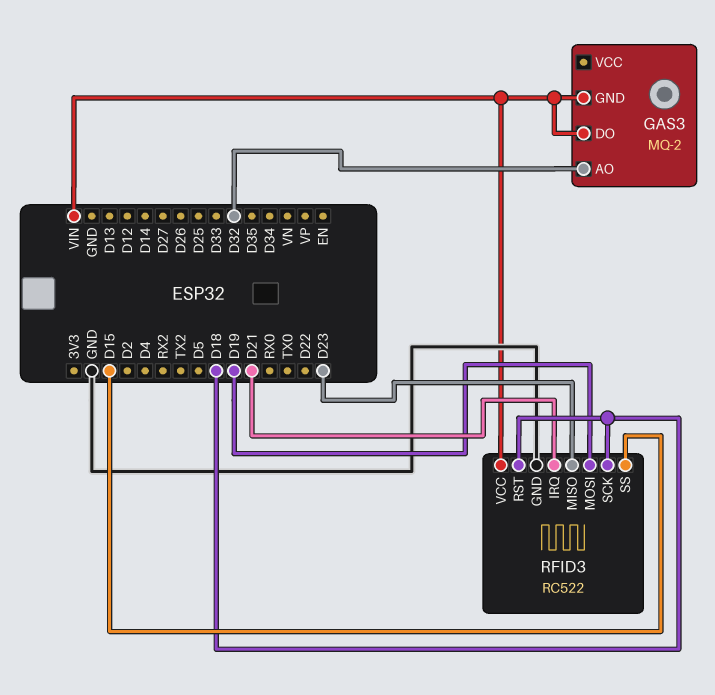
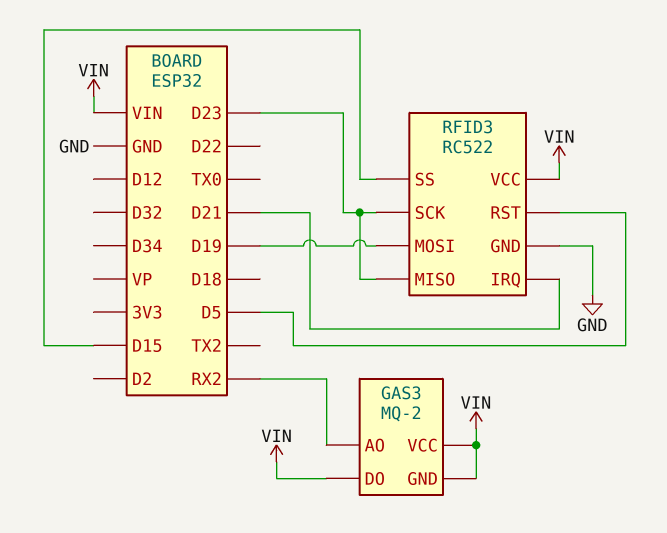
GAS3 pin AO: D32 -> RX2
GAS3 pin VCC: none -> VIN
RFID3 pin RST: D18 -> D5
RFID3 pin SCK: D18 -> D23

